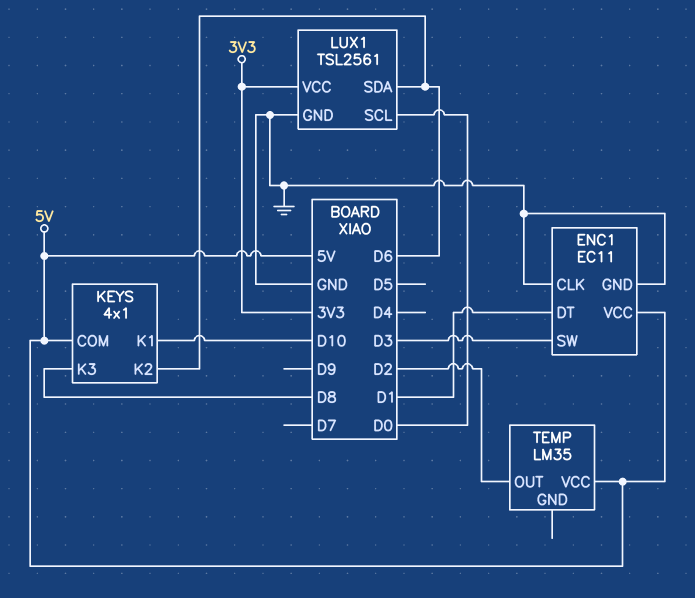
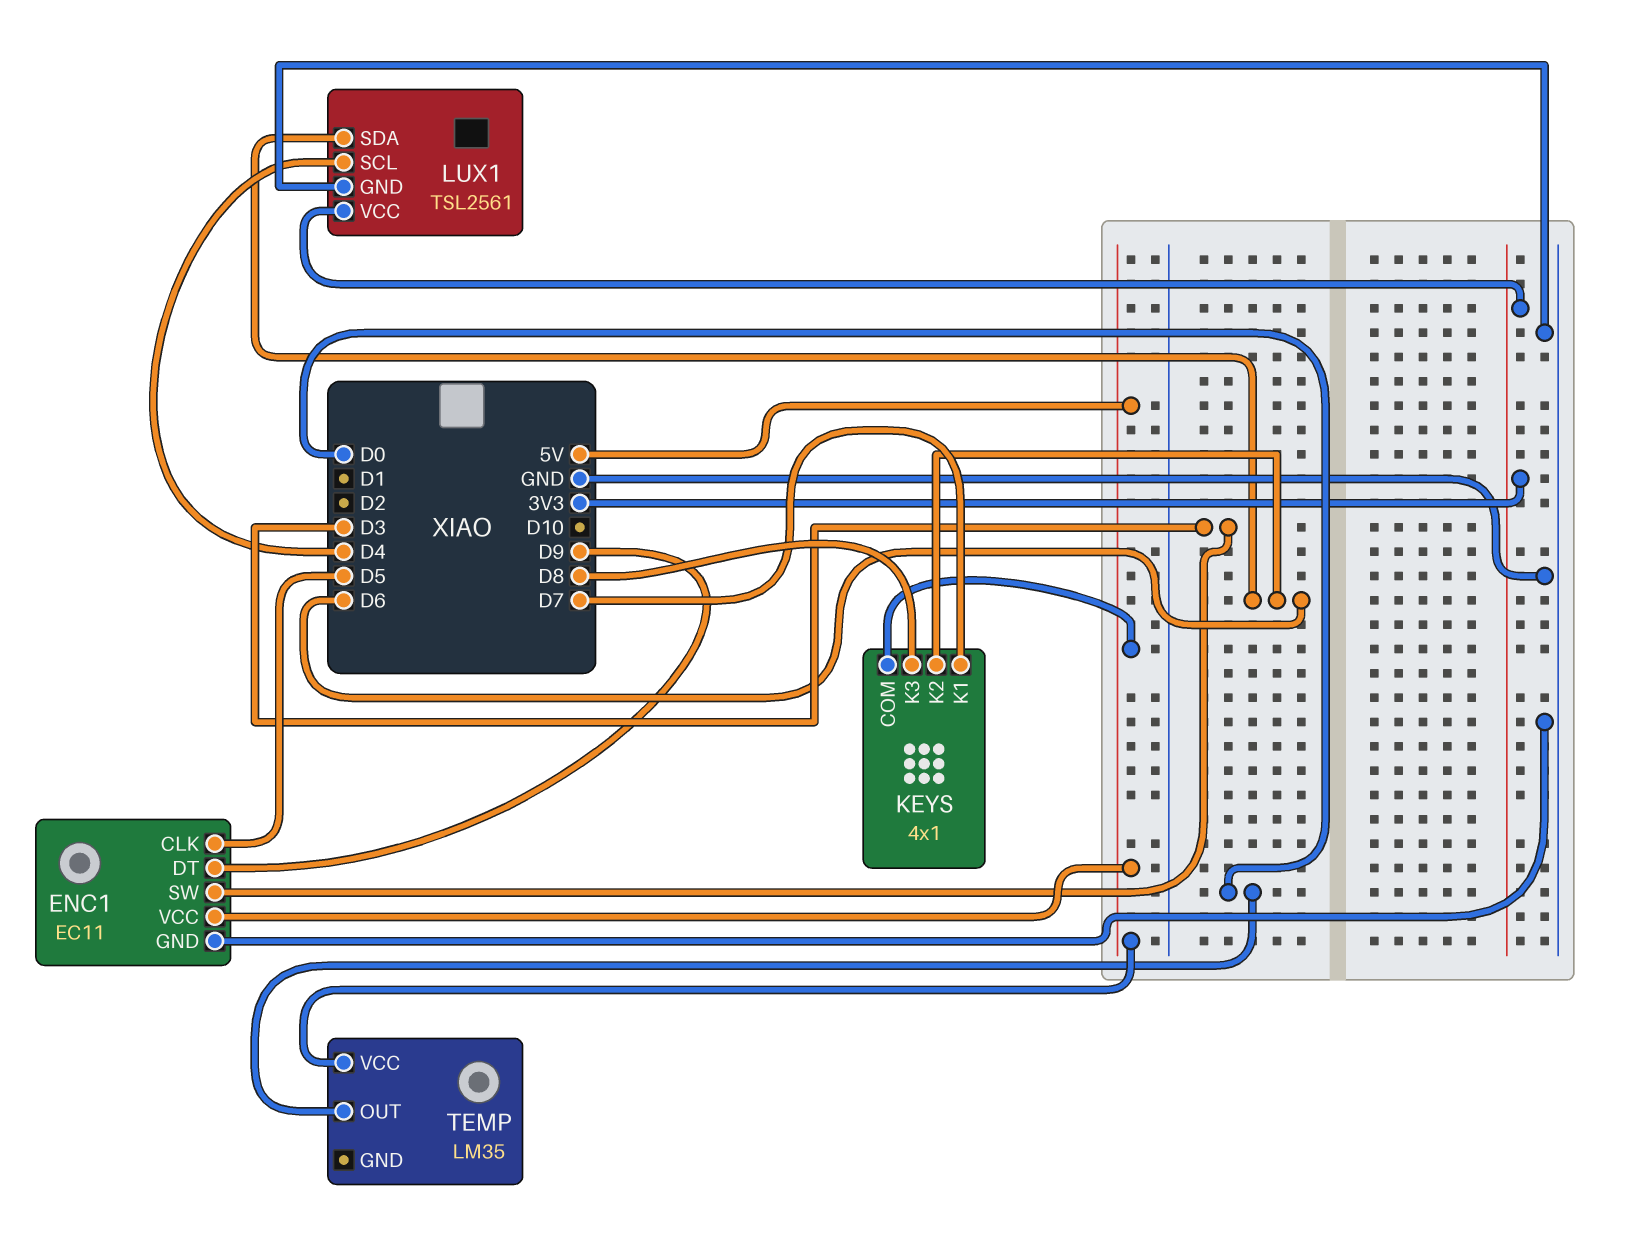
ENC1 pin CLK: GND -> D5
ENC1 pin DT: D1 -> D9
KEYS pin K1: D10 -> D7
LUX1 pin SCL: D0 -> D4
TEMP pin OUT: D2 -> D0

